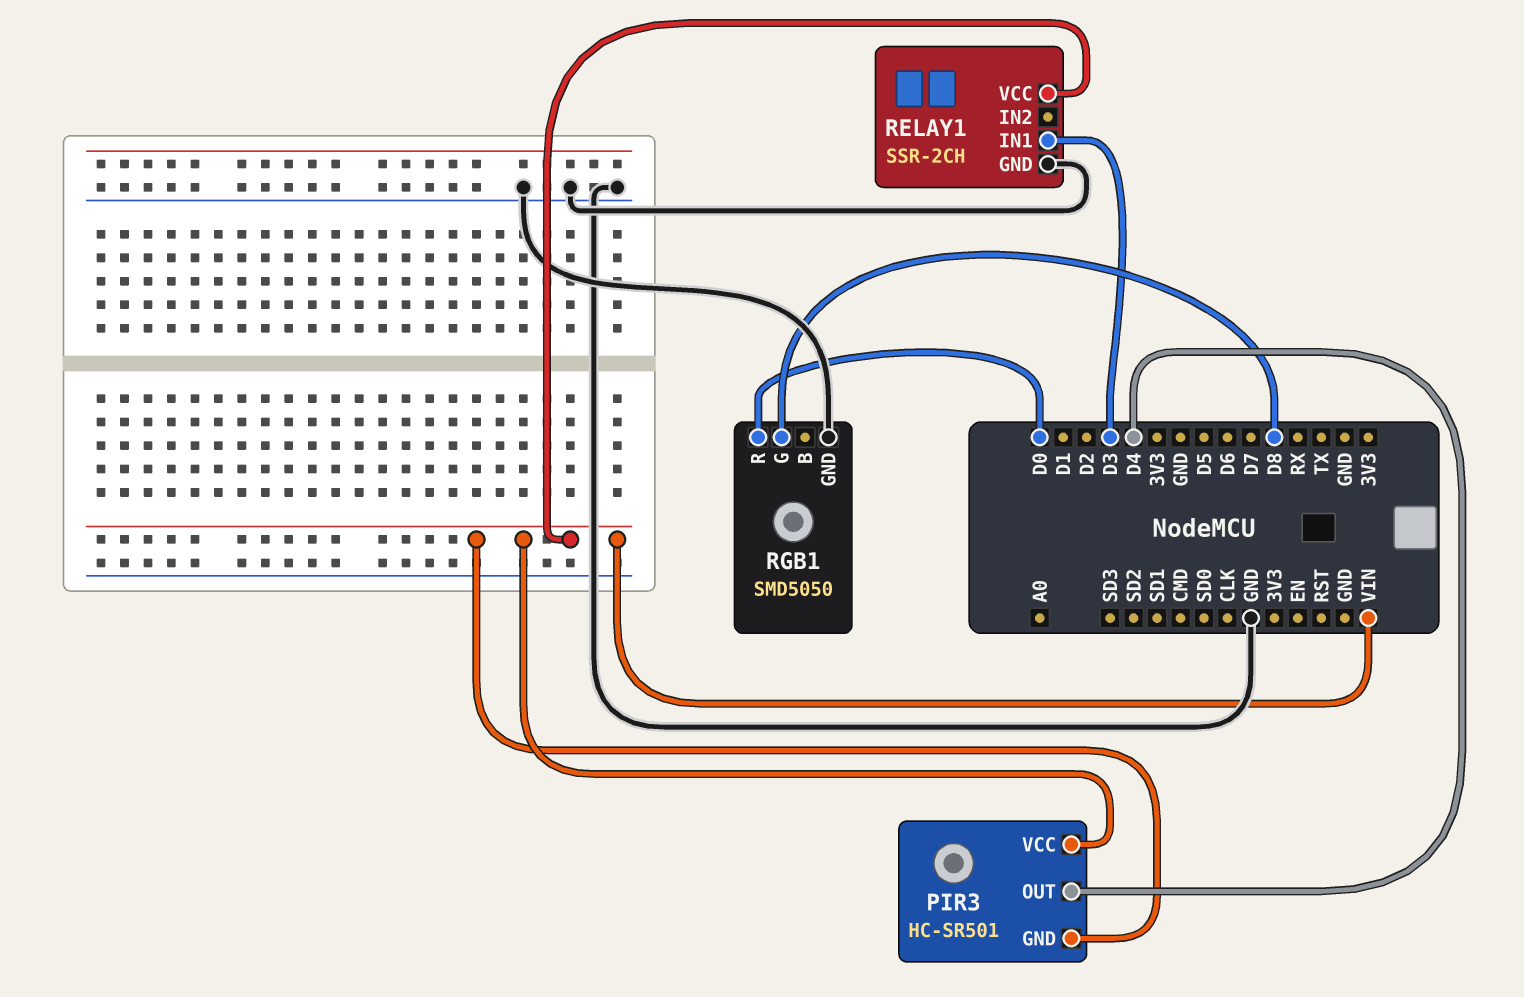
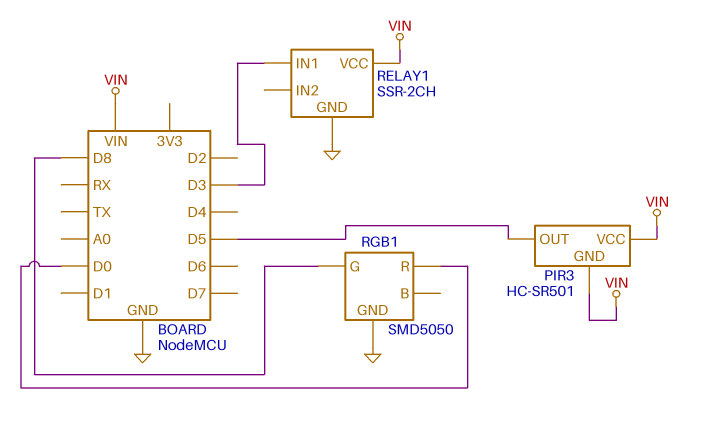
PIR3 pin OUT: D4 -> D5

